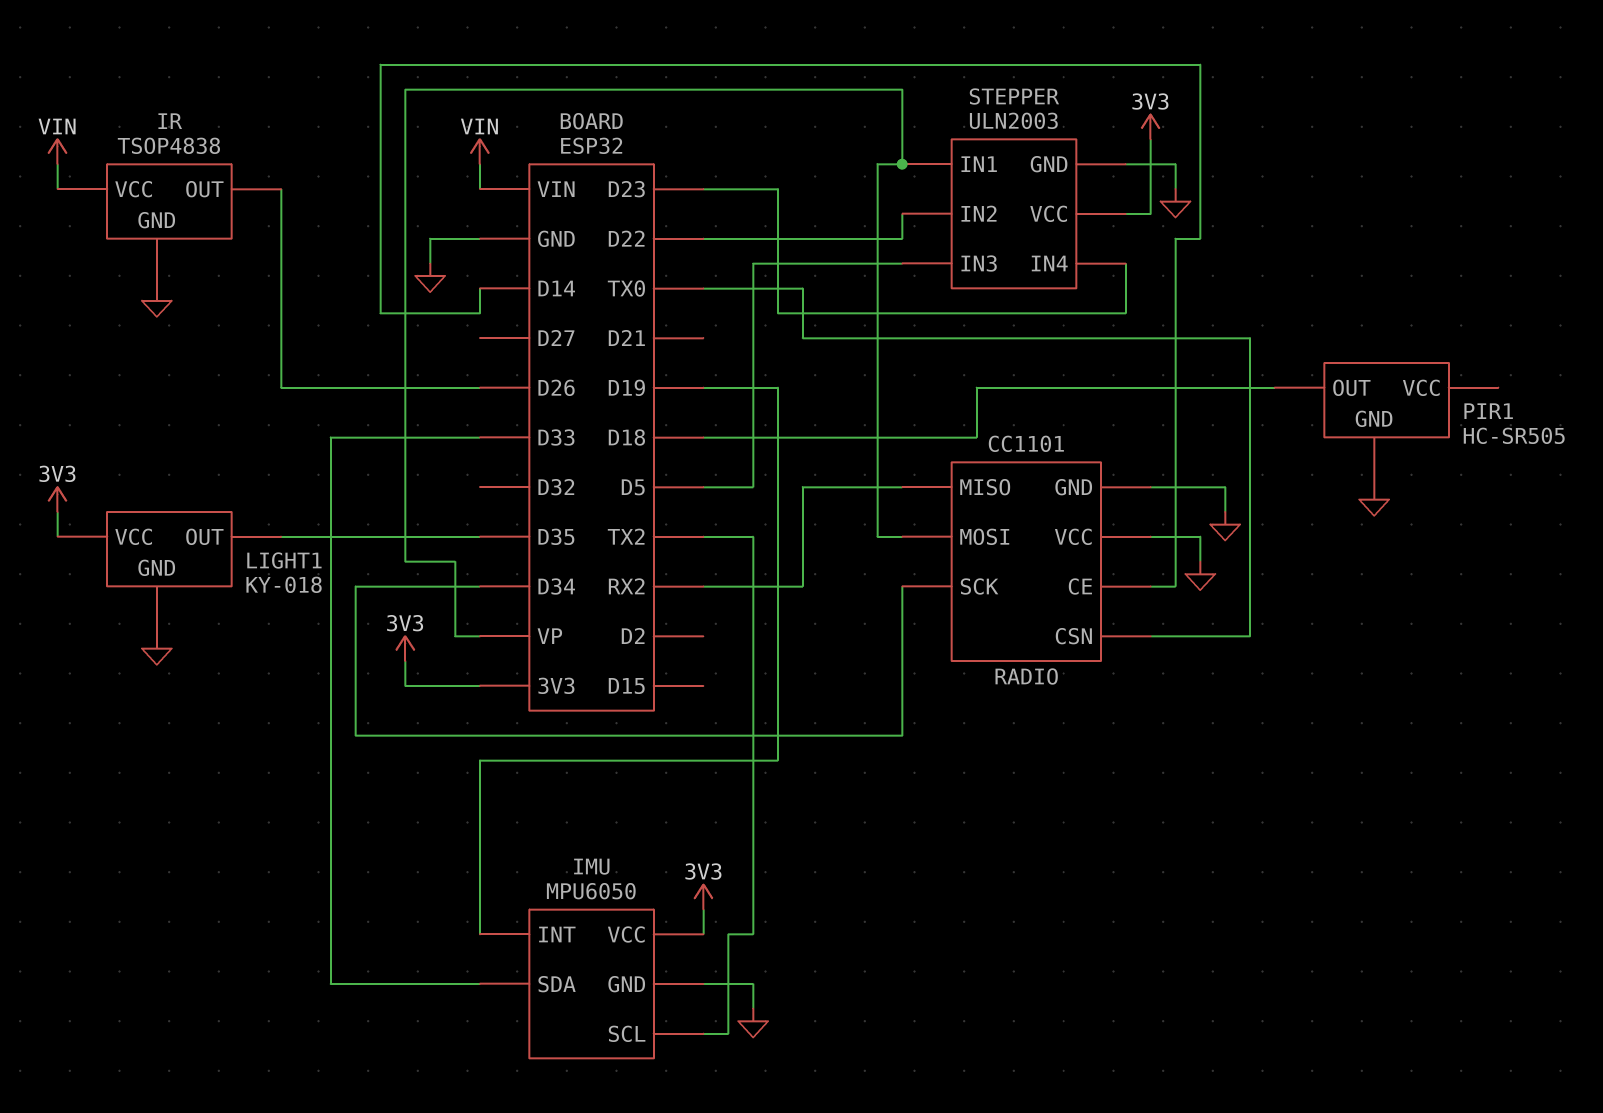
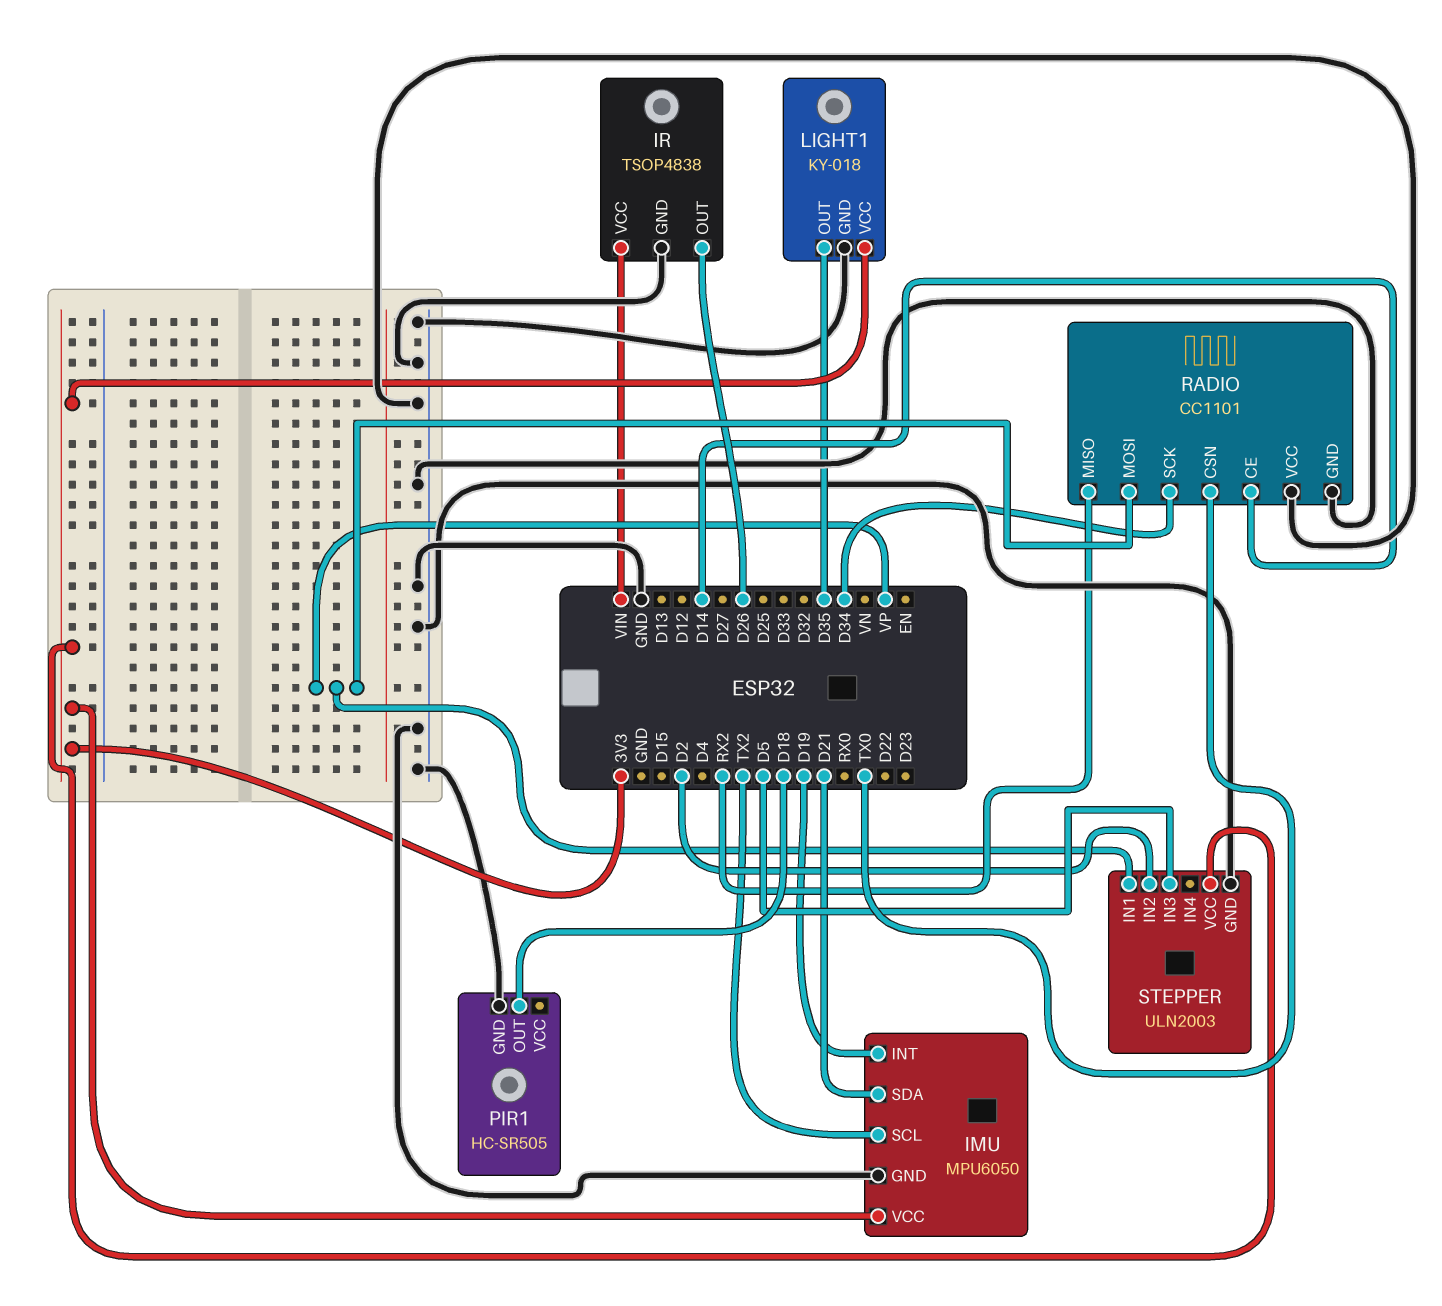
IMU pin SDA: D33 -> D21
STEPPER pin IN2: D22 -> D2
STEPPER pin IN4: D23 -> none

